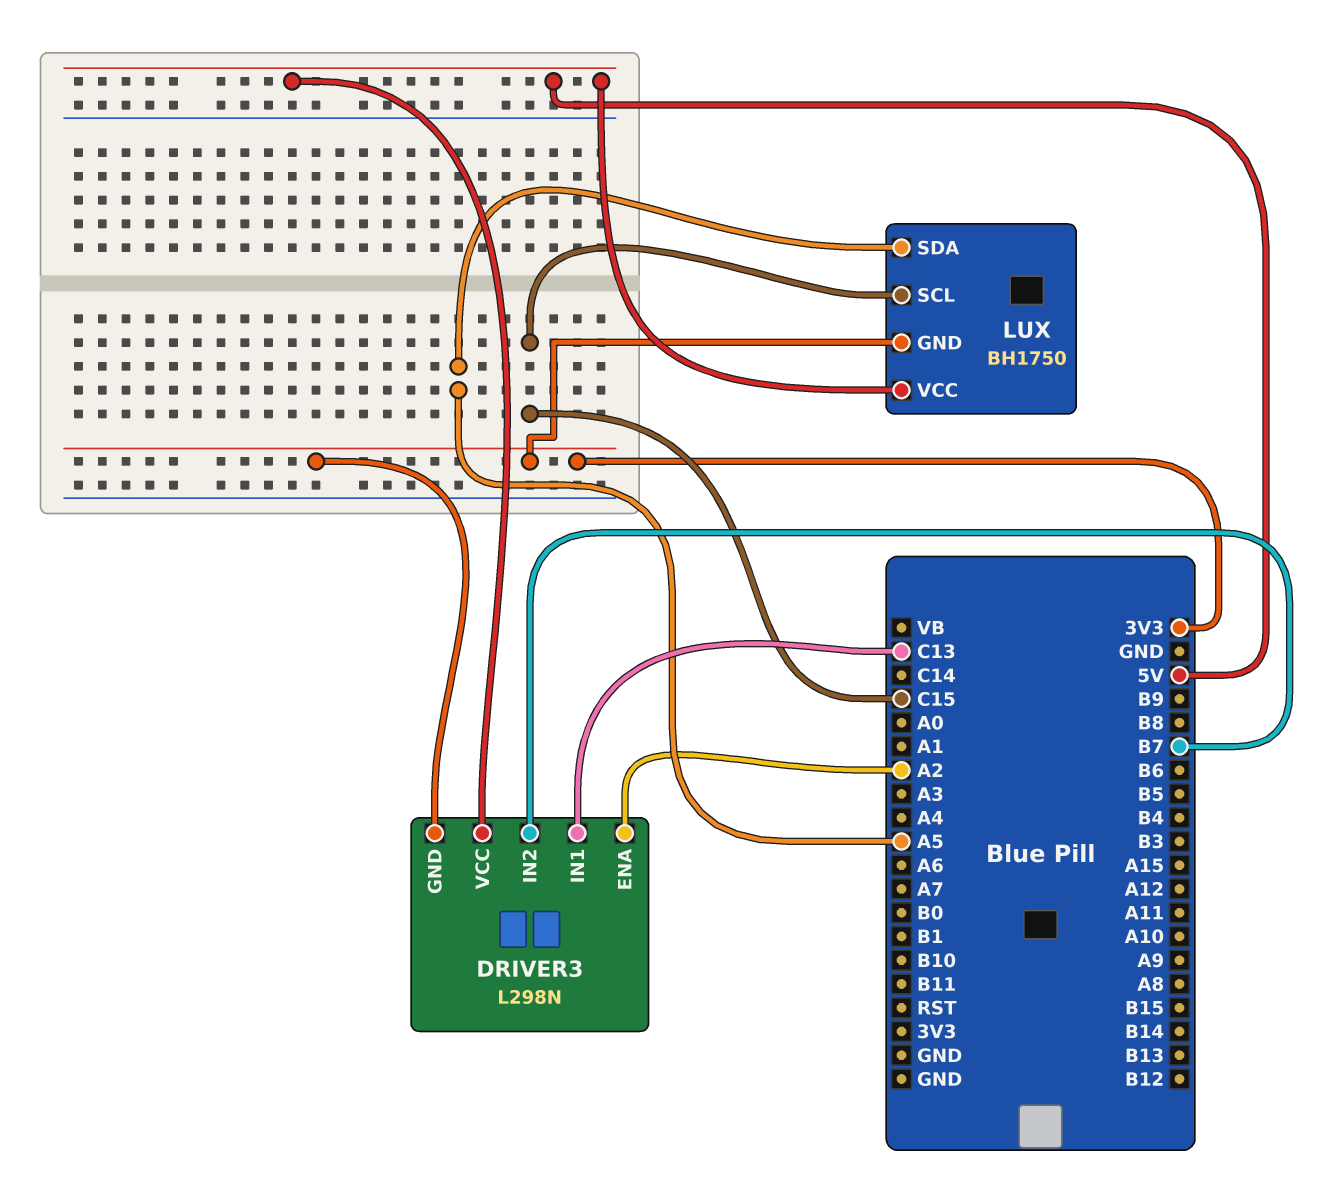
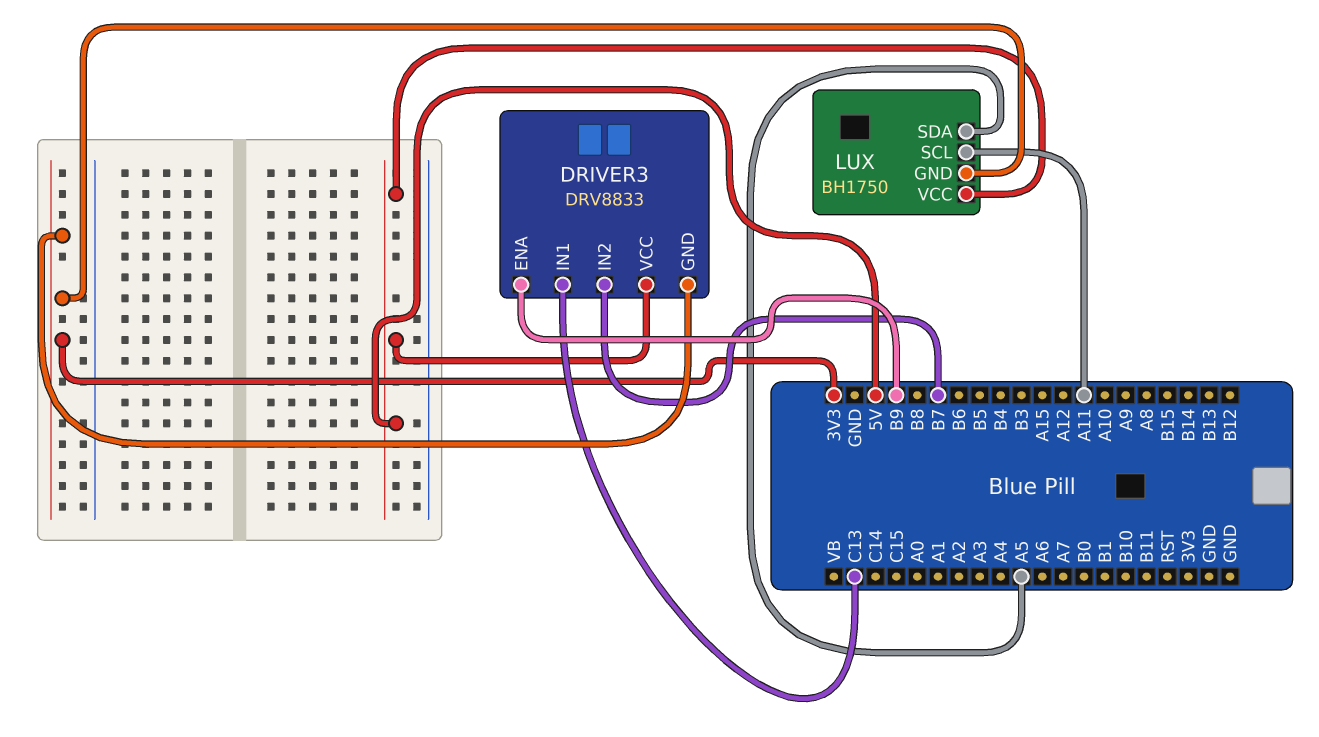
DRIVER3: L298N -> DRV8833
DRIVER3 pin ENA: A2 -> B9
LUX pin SCL: C15 -> A11

